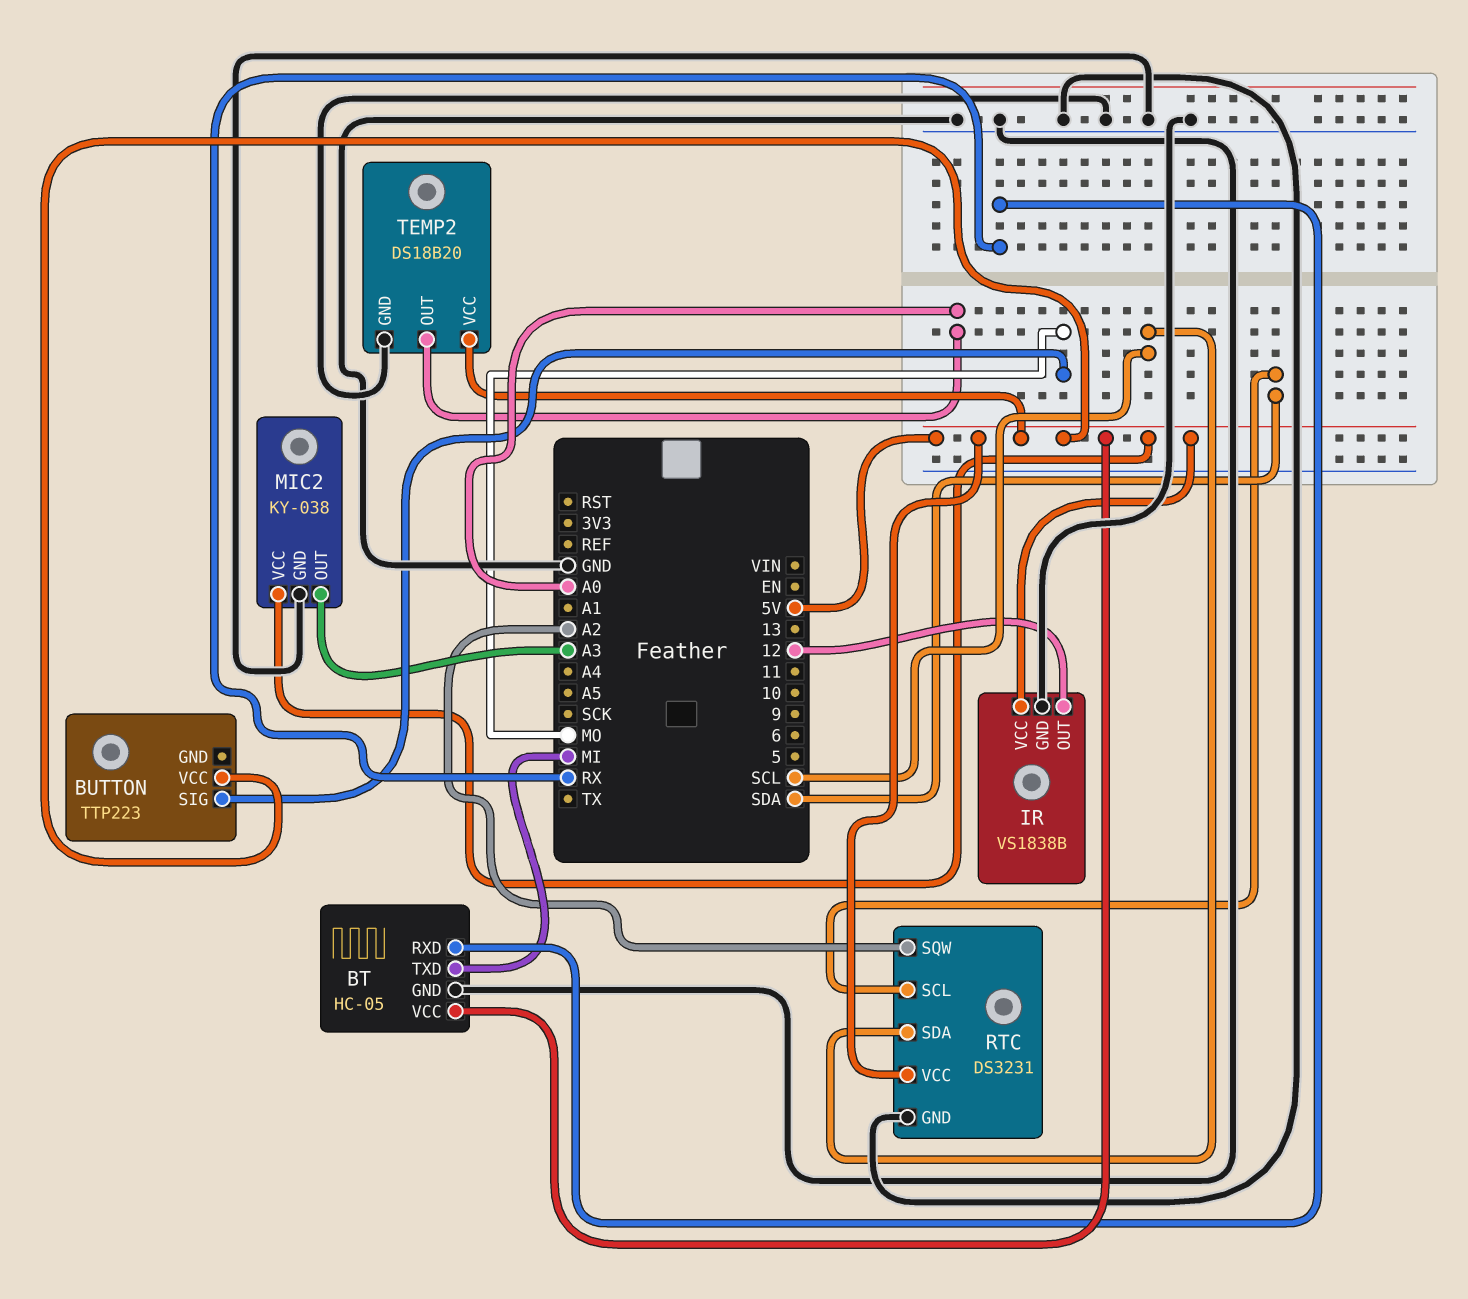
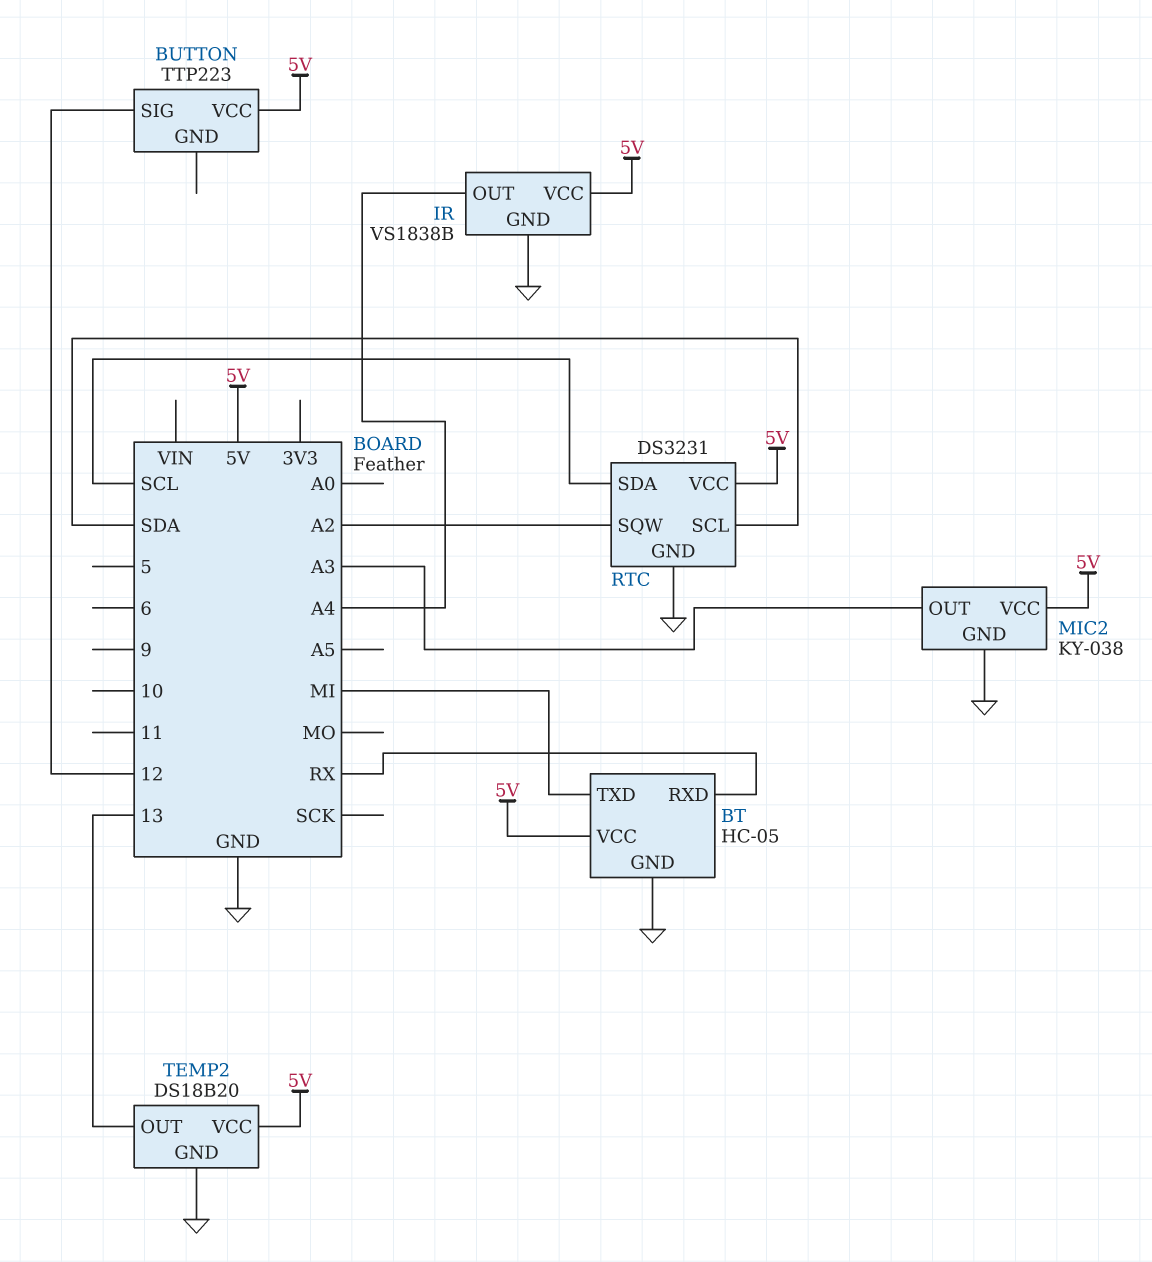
BUTTON pin SIG: MO -> 12
IR pin OUT: 12 -> A4
TEMP2 pin OUT: A0 -> 13

